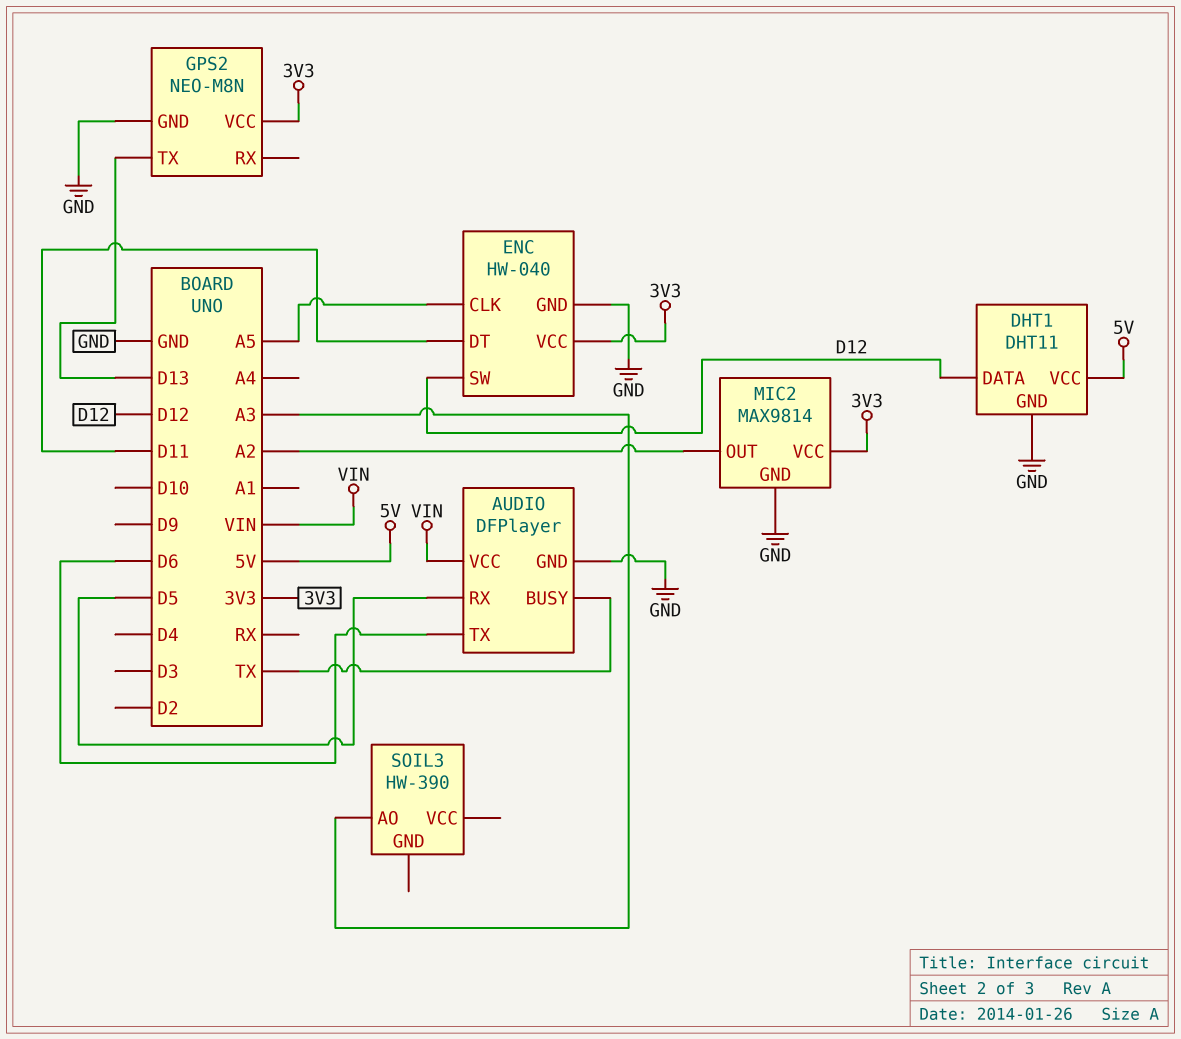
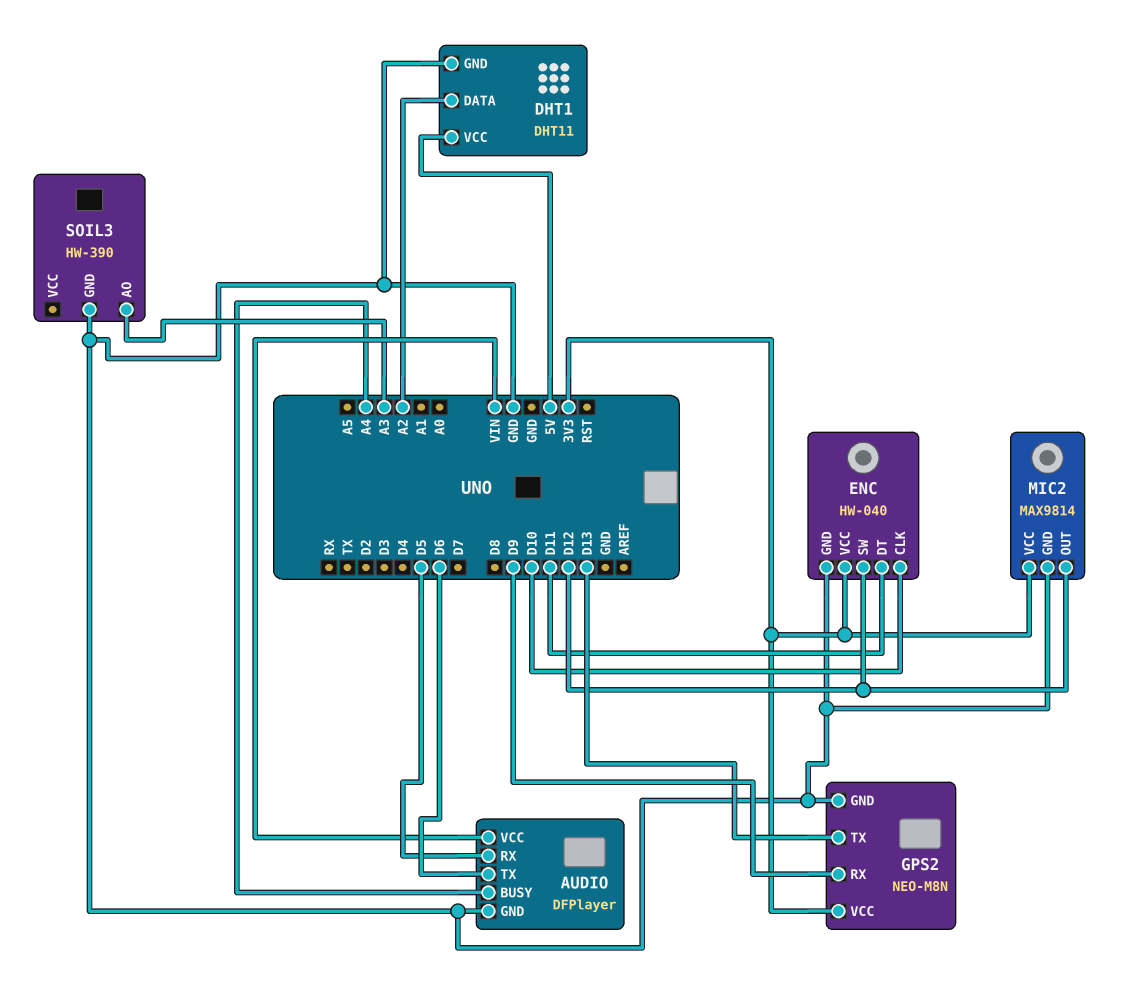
AUDIO pin BUSY: TX -> A4
DHT1 pin DATA: D12 -> A2
ENC pin CLK: A5 -> D10
GPS2 pin RX: none -> D9
MIC2 pin OUT: A2 -> D12
SOIL3 pin GND: none -> GND

